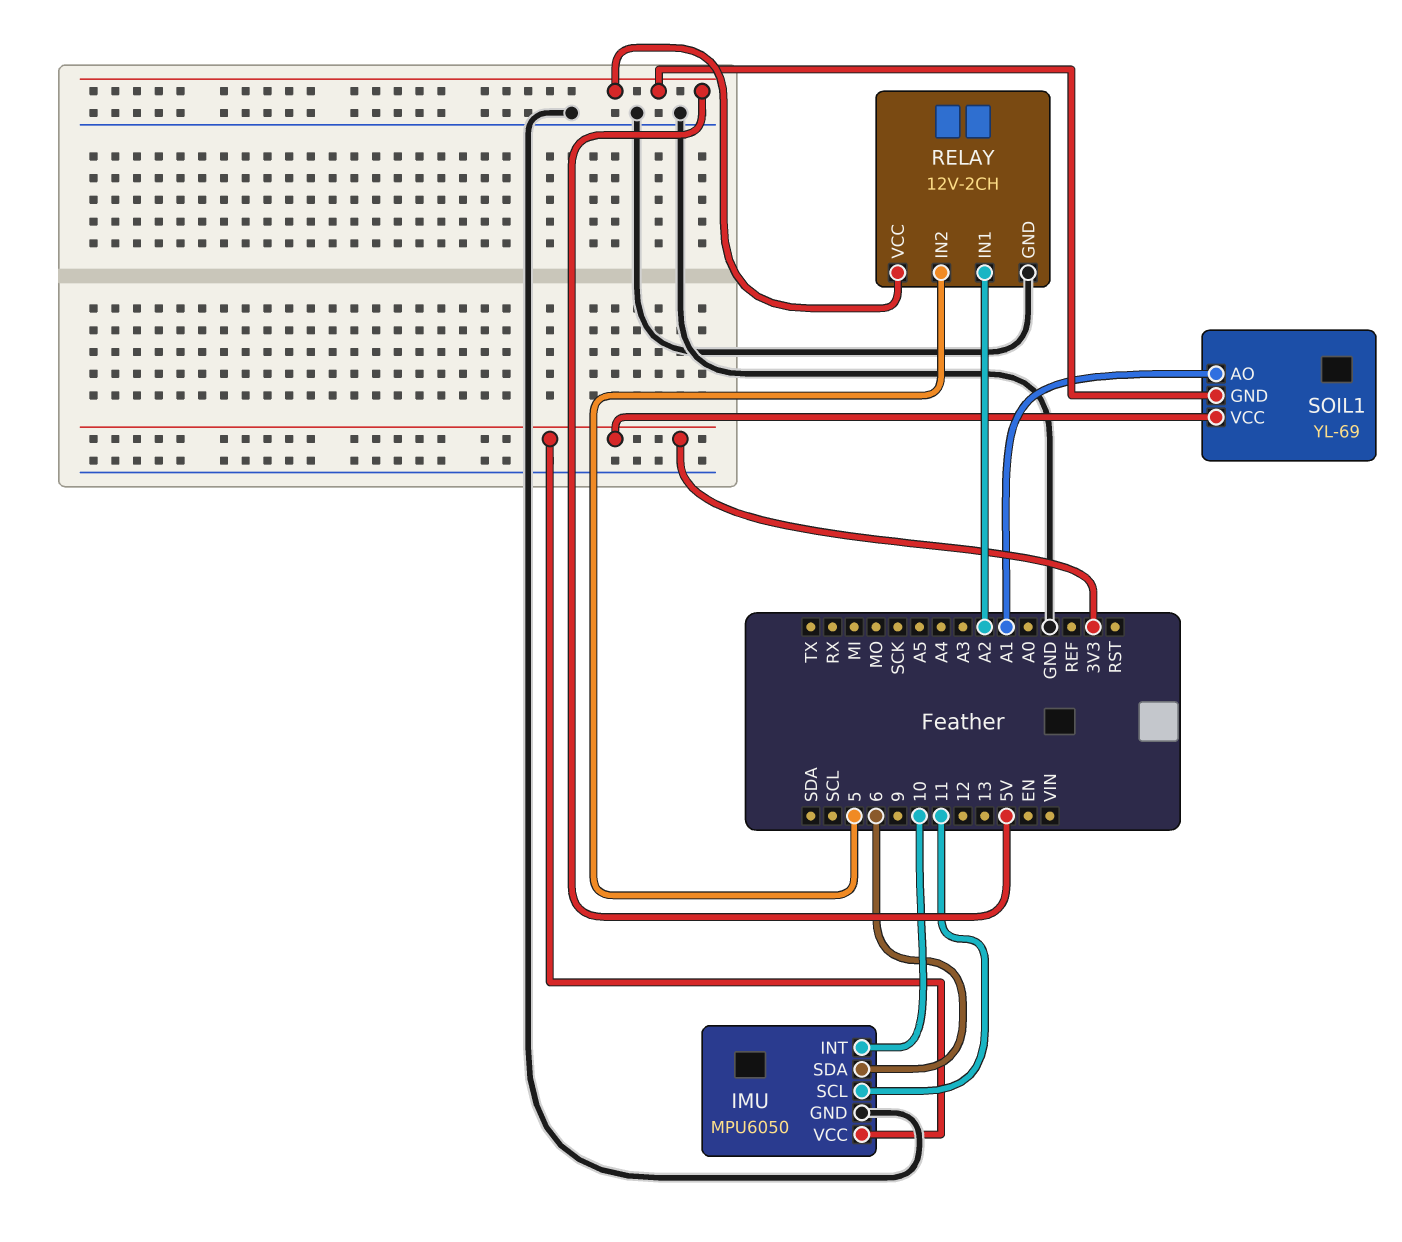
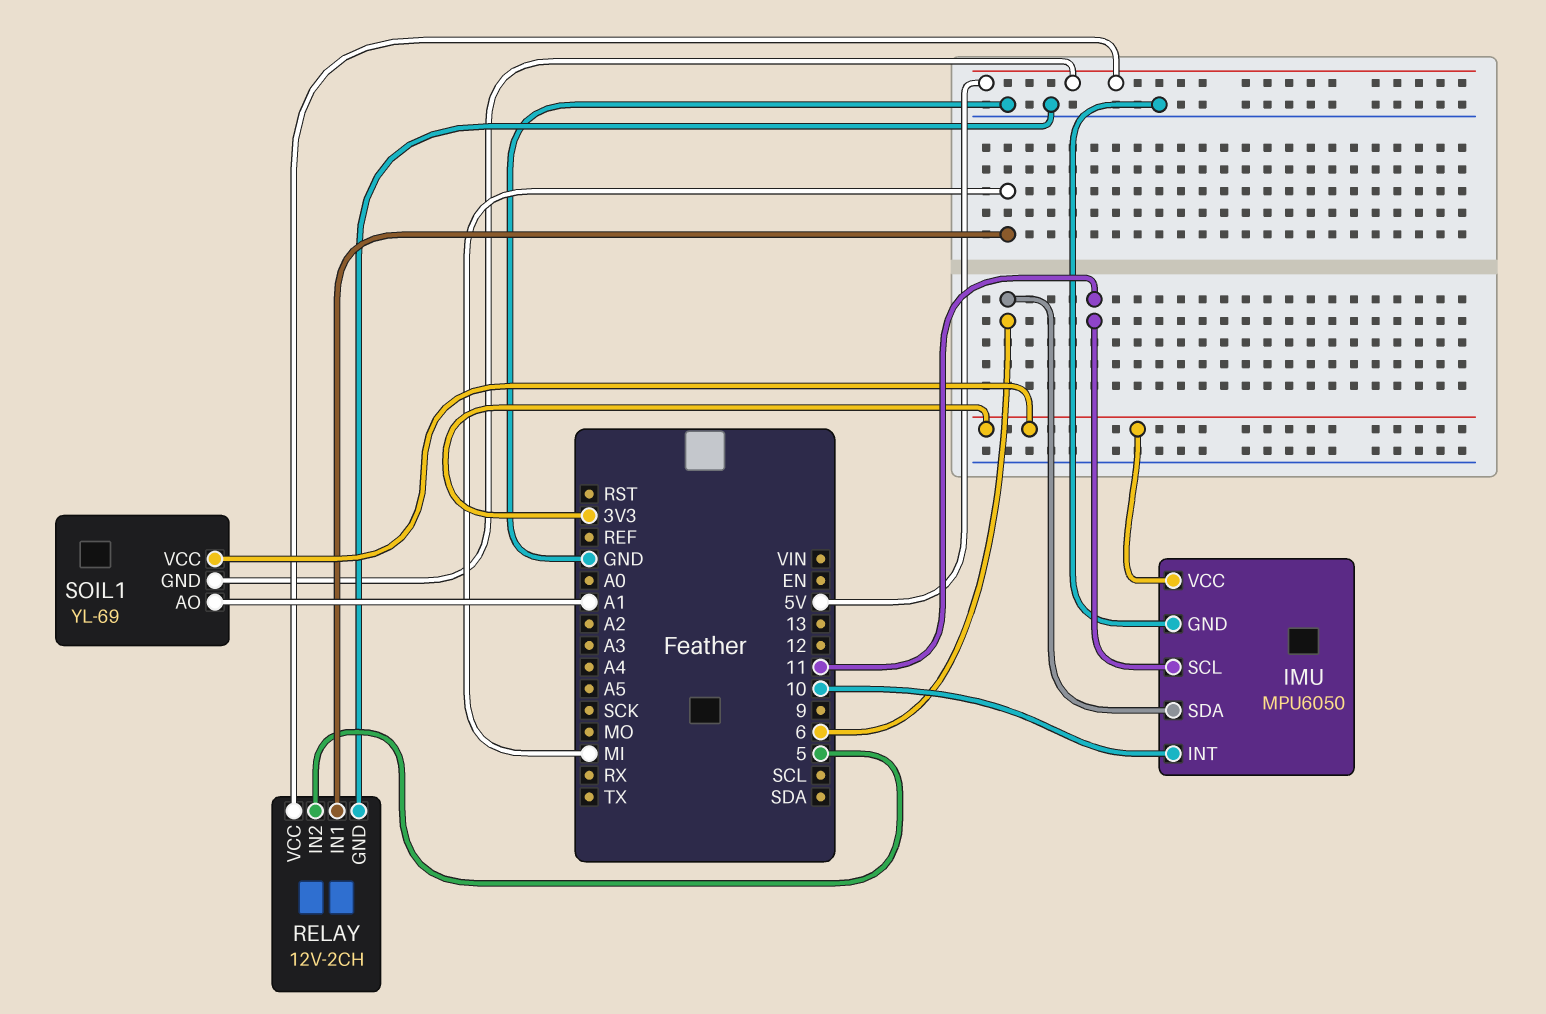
RELAY pin IN1: A2 -> MI

